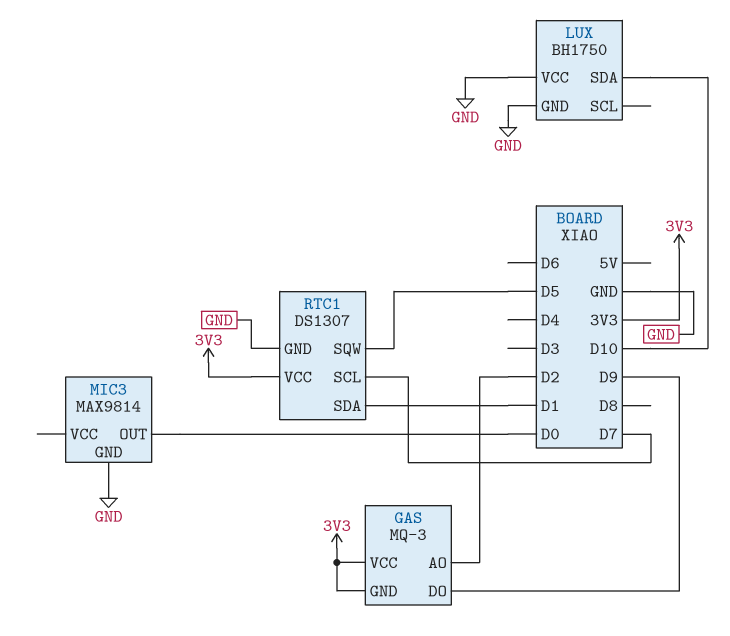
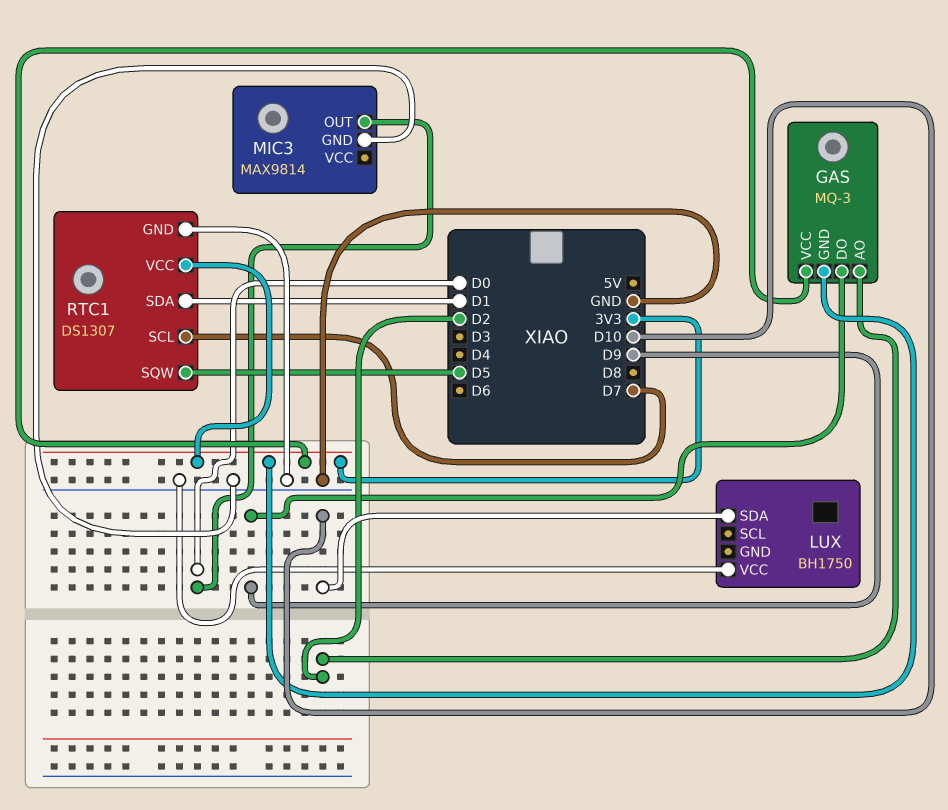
LUX pin GND: GND -> none

